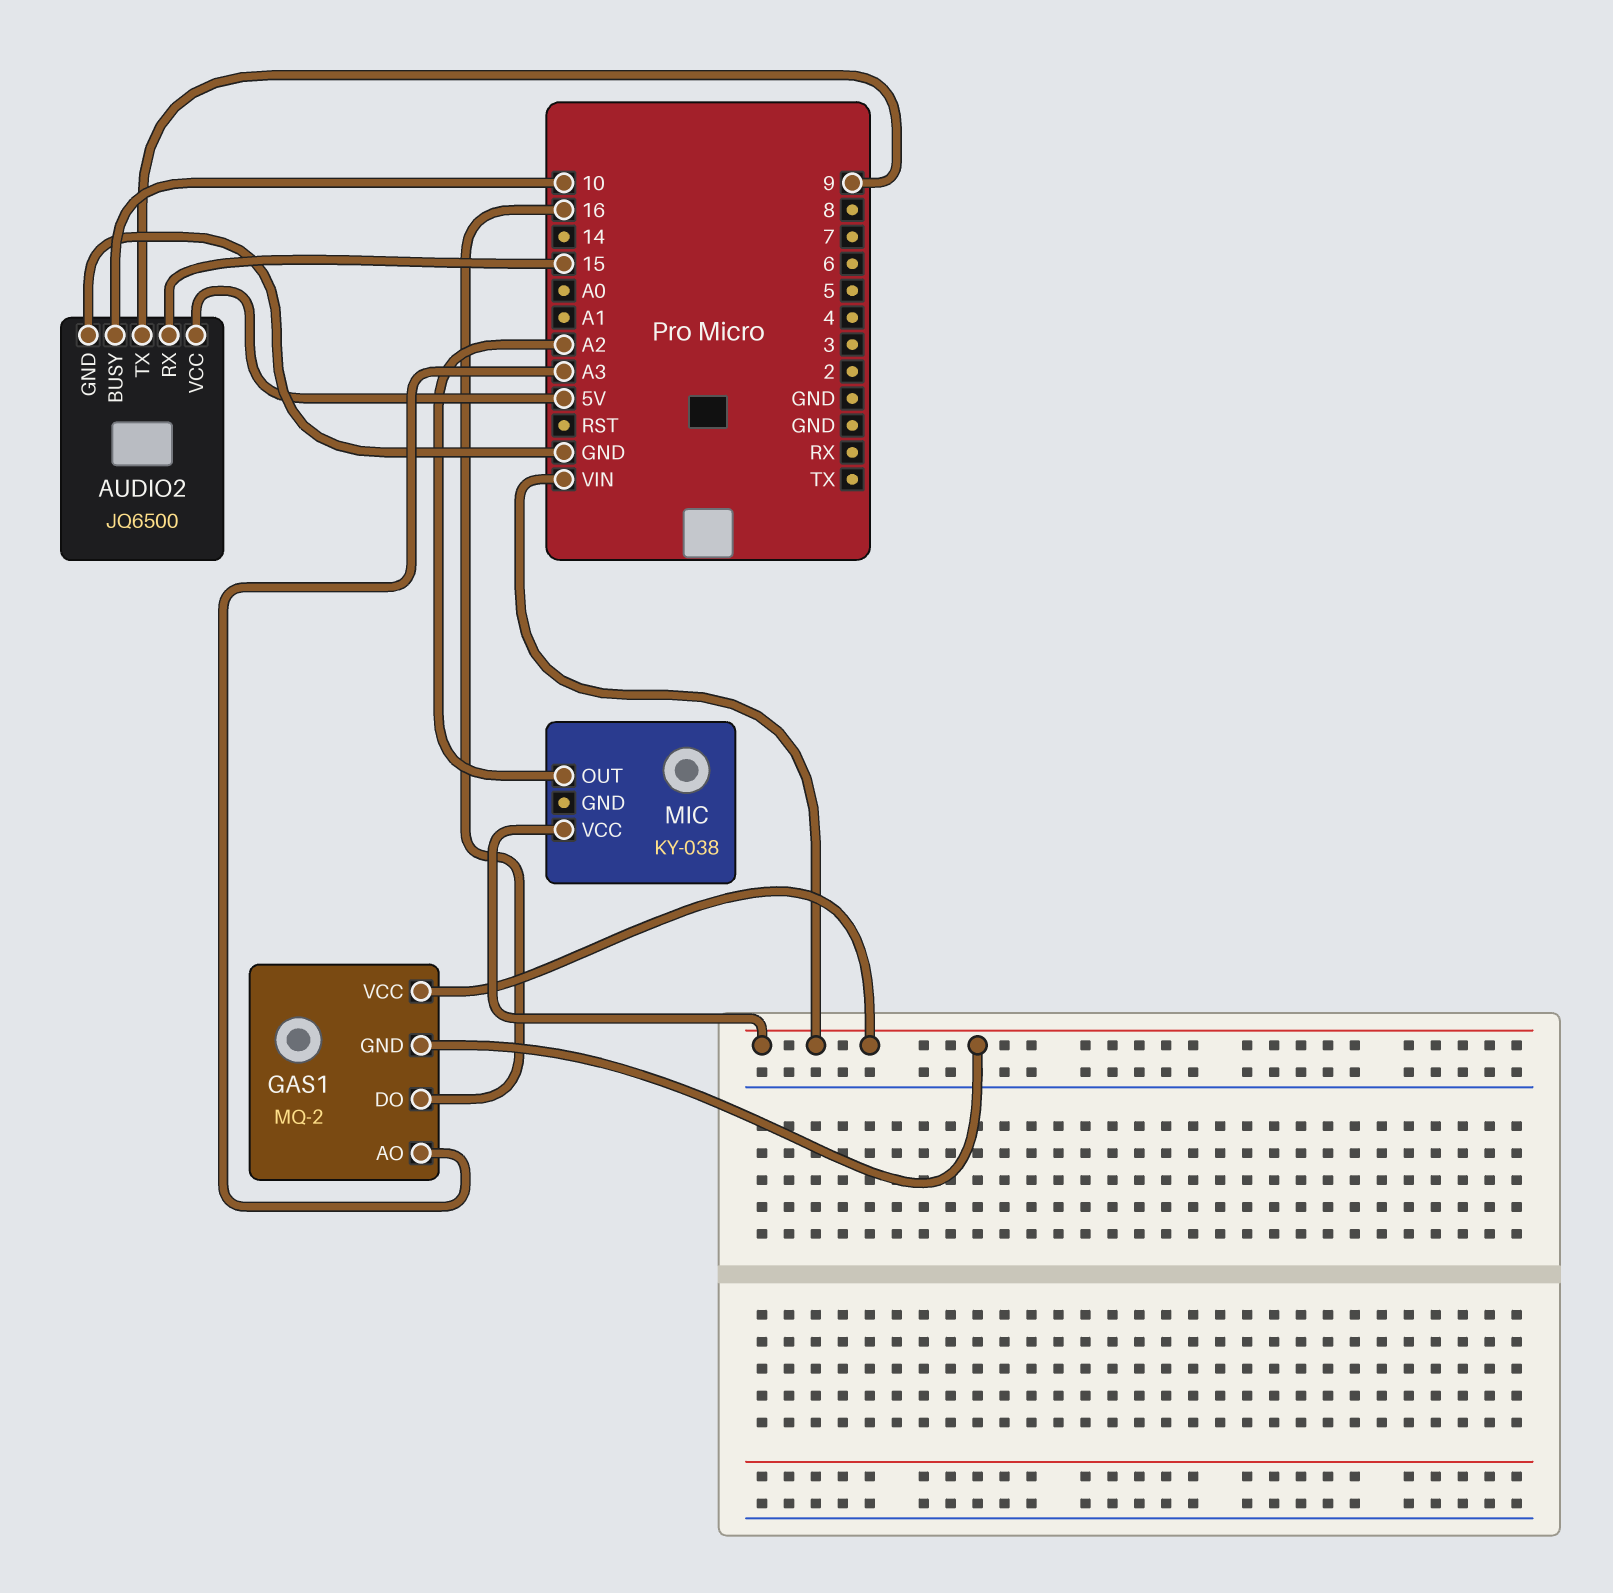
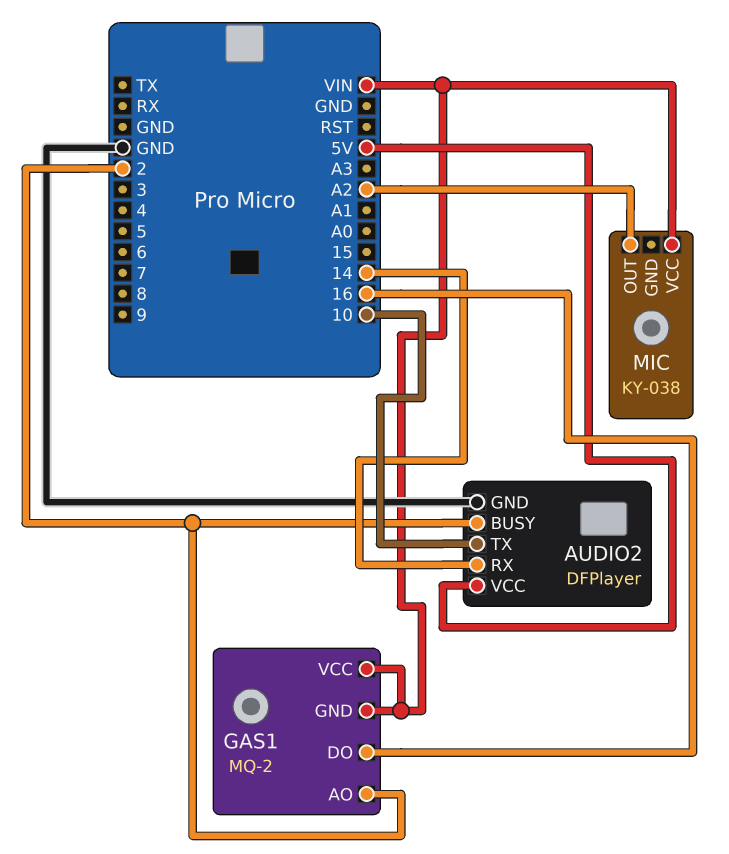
AUDIO2: JQ6500 -> DFPlayer
AUDIO2 pin BUSY: 10 -> 2
AUDIO2 pin RX: 15 -> 14
AUDIO2 pin TX: 9 -> 10
GAS1 pin AO: A3 -> 2

